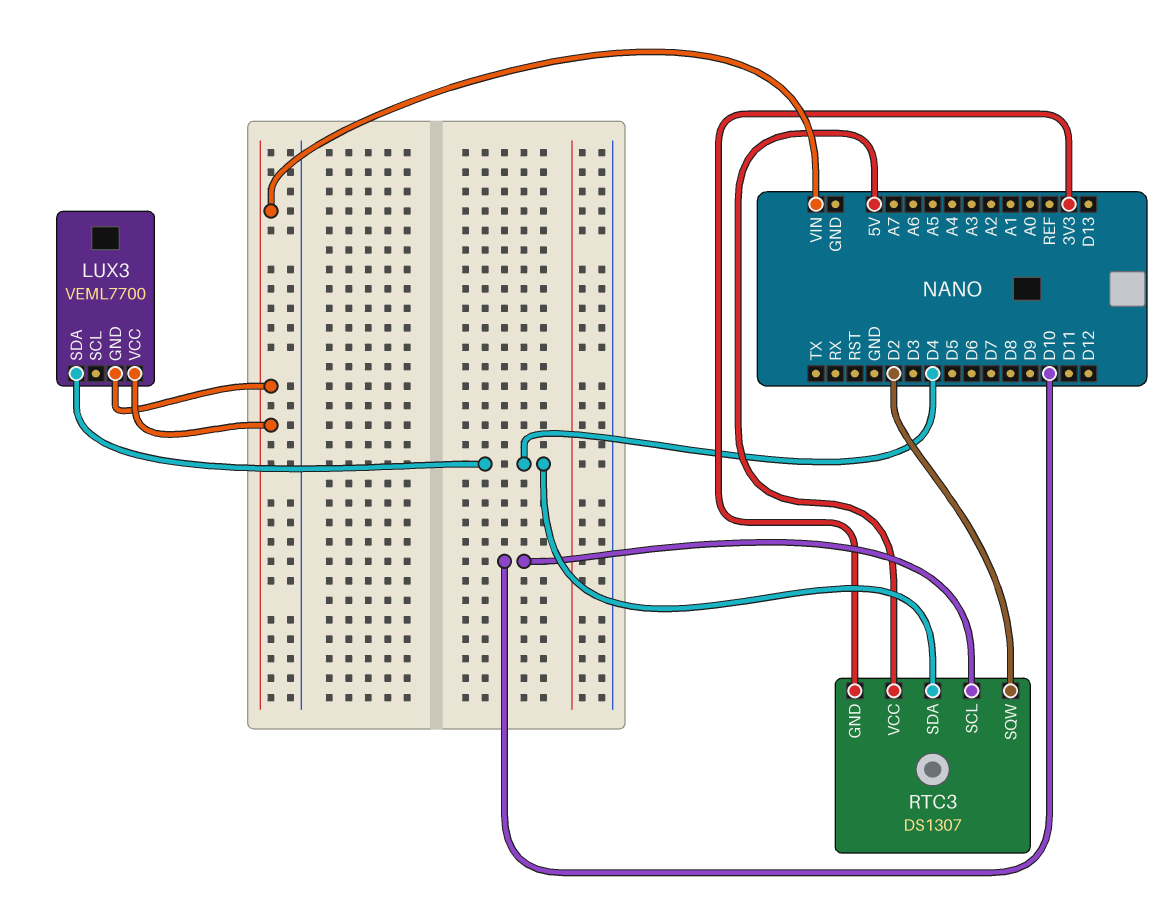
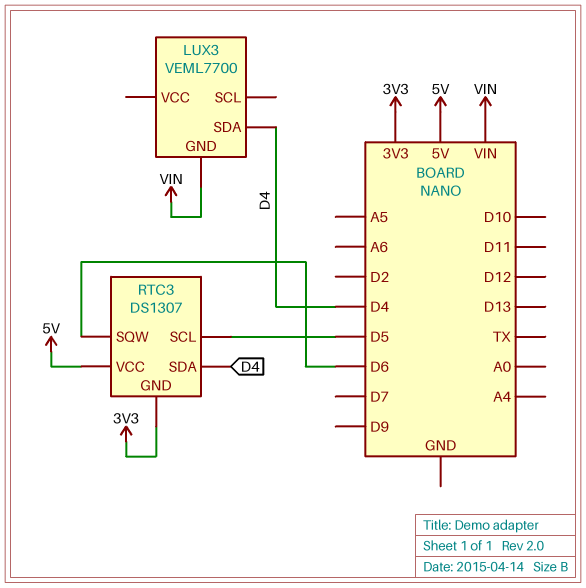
LUX3 pin VCC: VIN -> none
RTC3 pin SCL: D10 -> D5
RTC3 pin SQW: D2 -> D6

